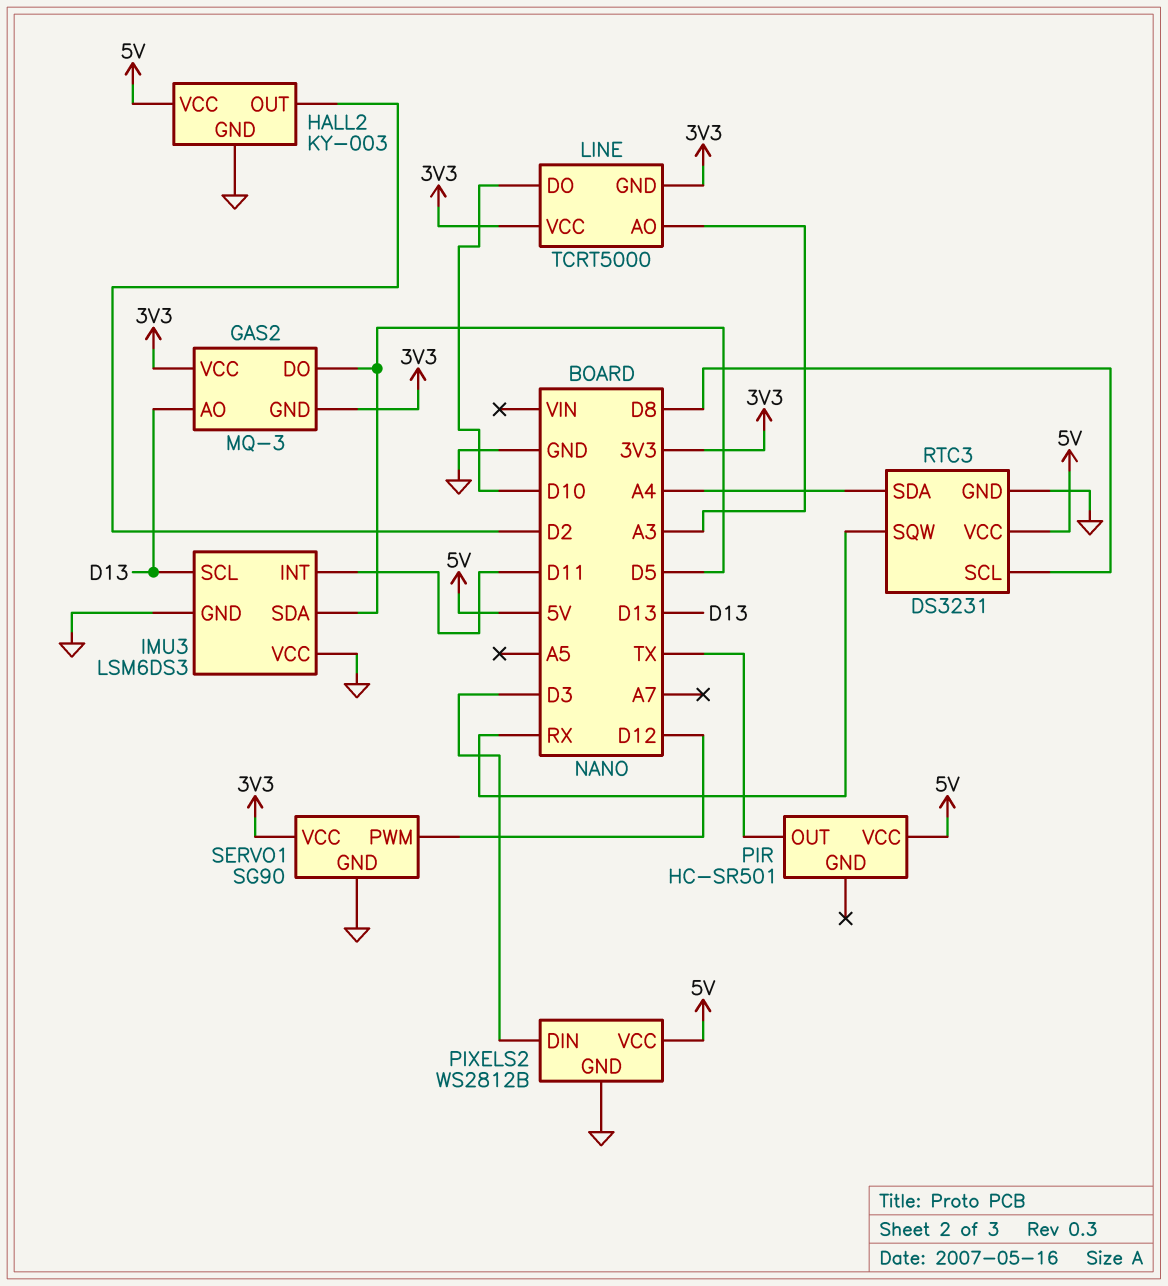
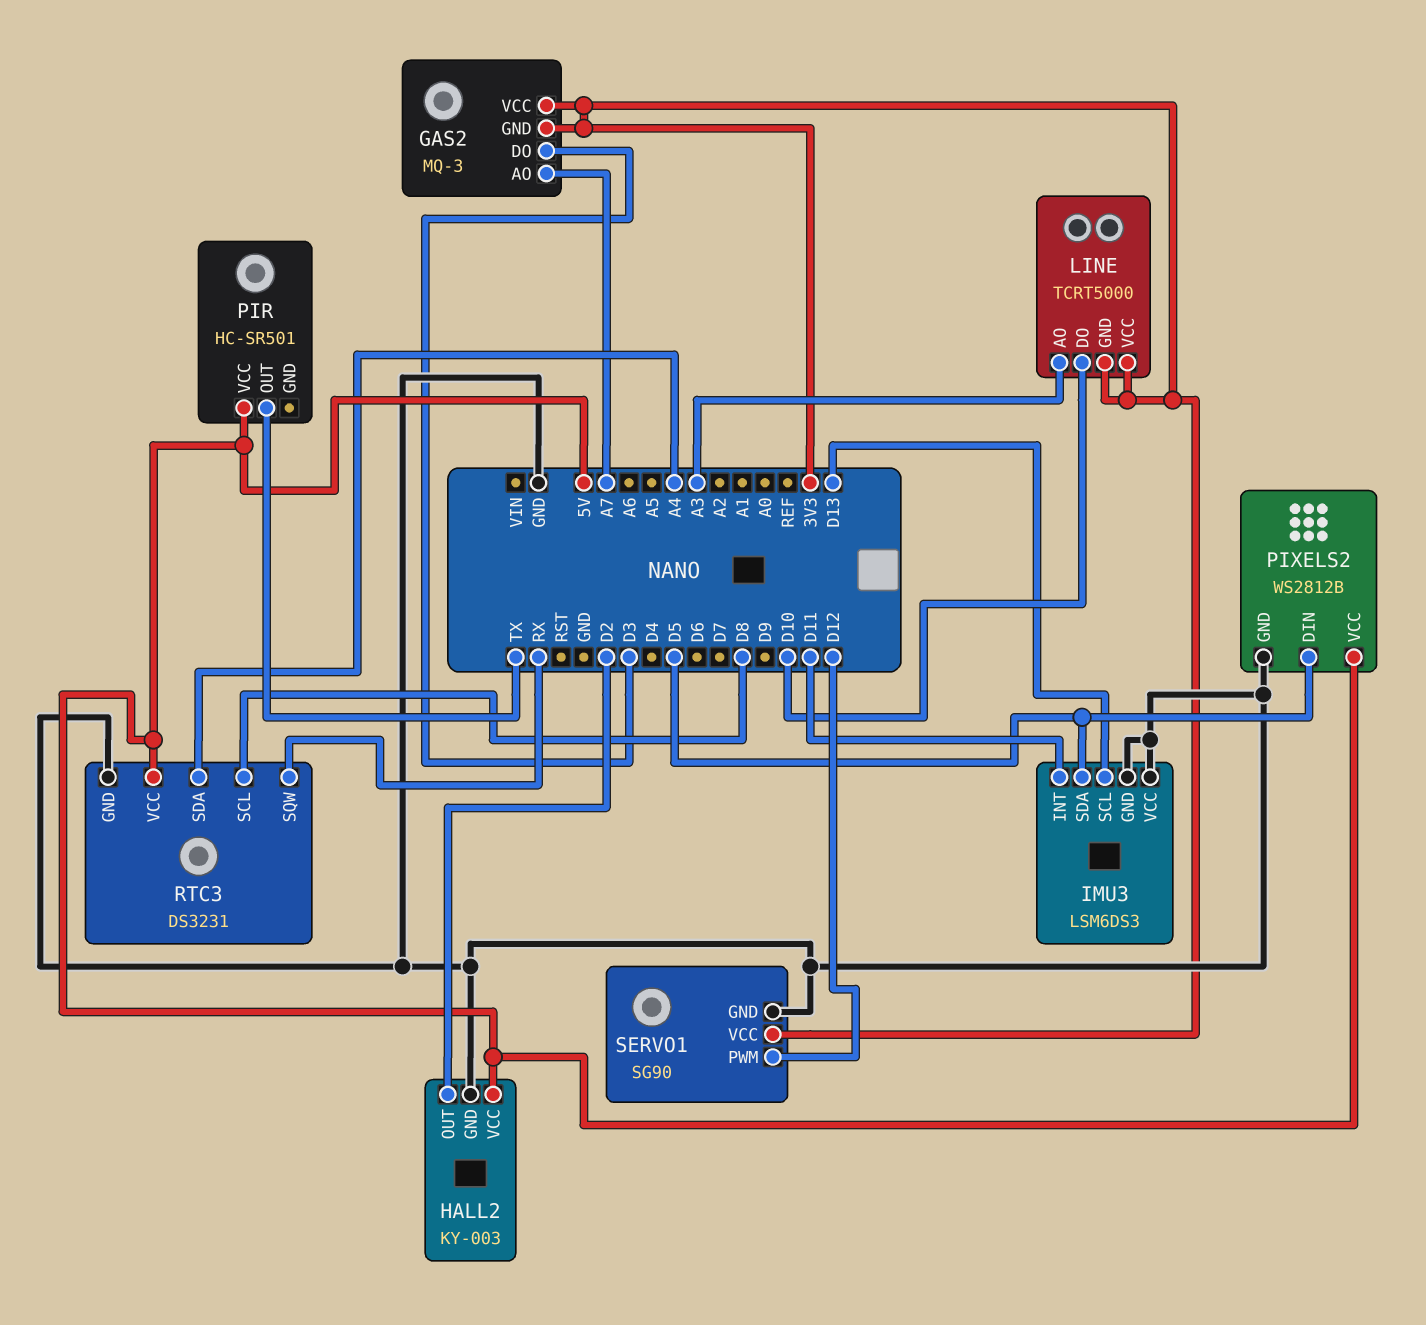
GAS2 pin AO: D13 -> A7
GAS2 pin DO: D5 -> D3
PIXELS2 pin DIN: D3 -> D5

